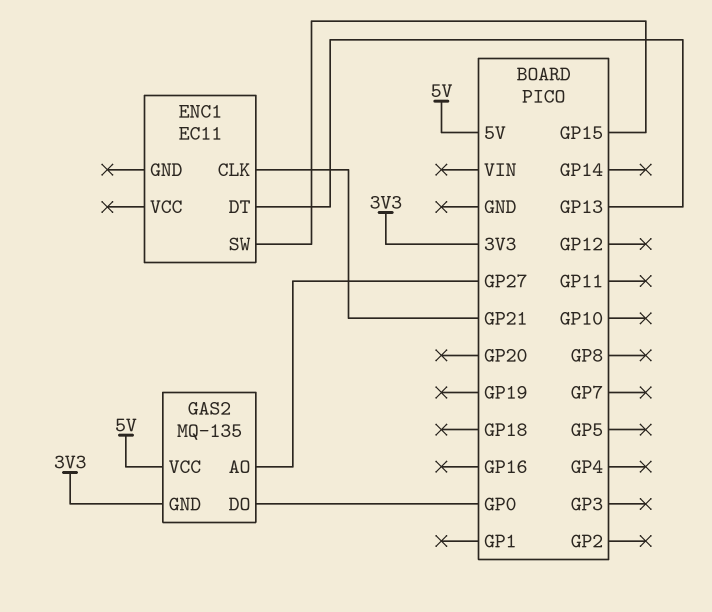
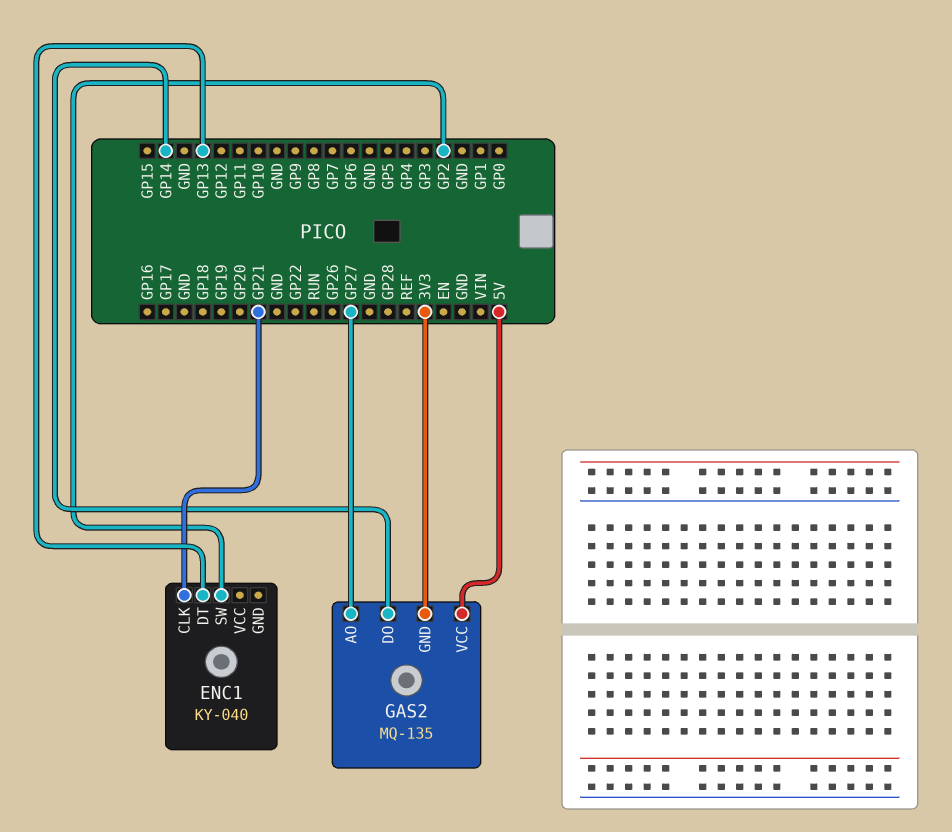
ENC1: EC11 -> KY-040
ENC1 pin SW: GP15 -> GP2
GAS2 pin DO: GP0 -> GP14

